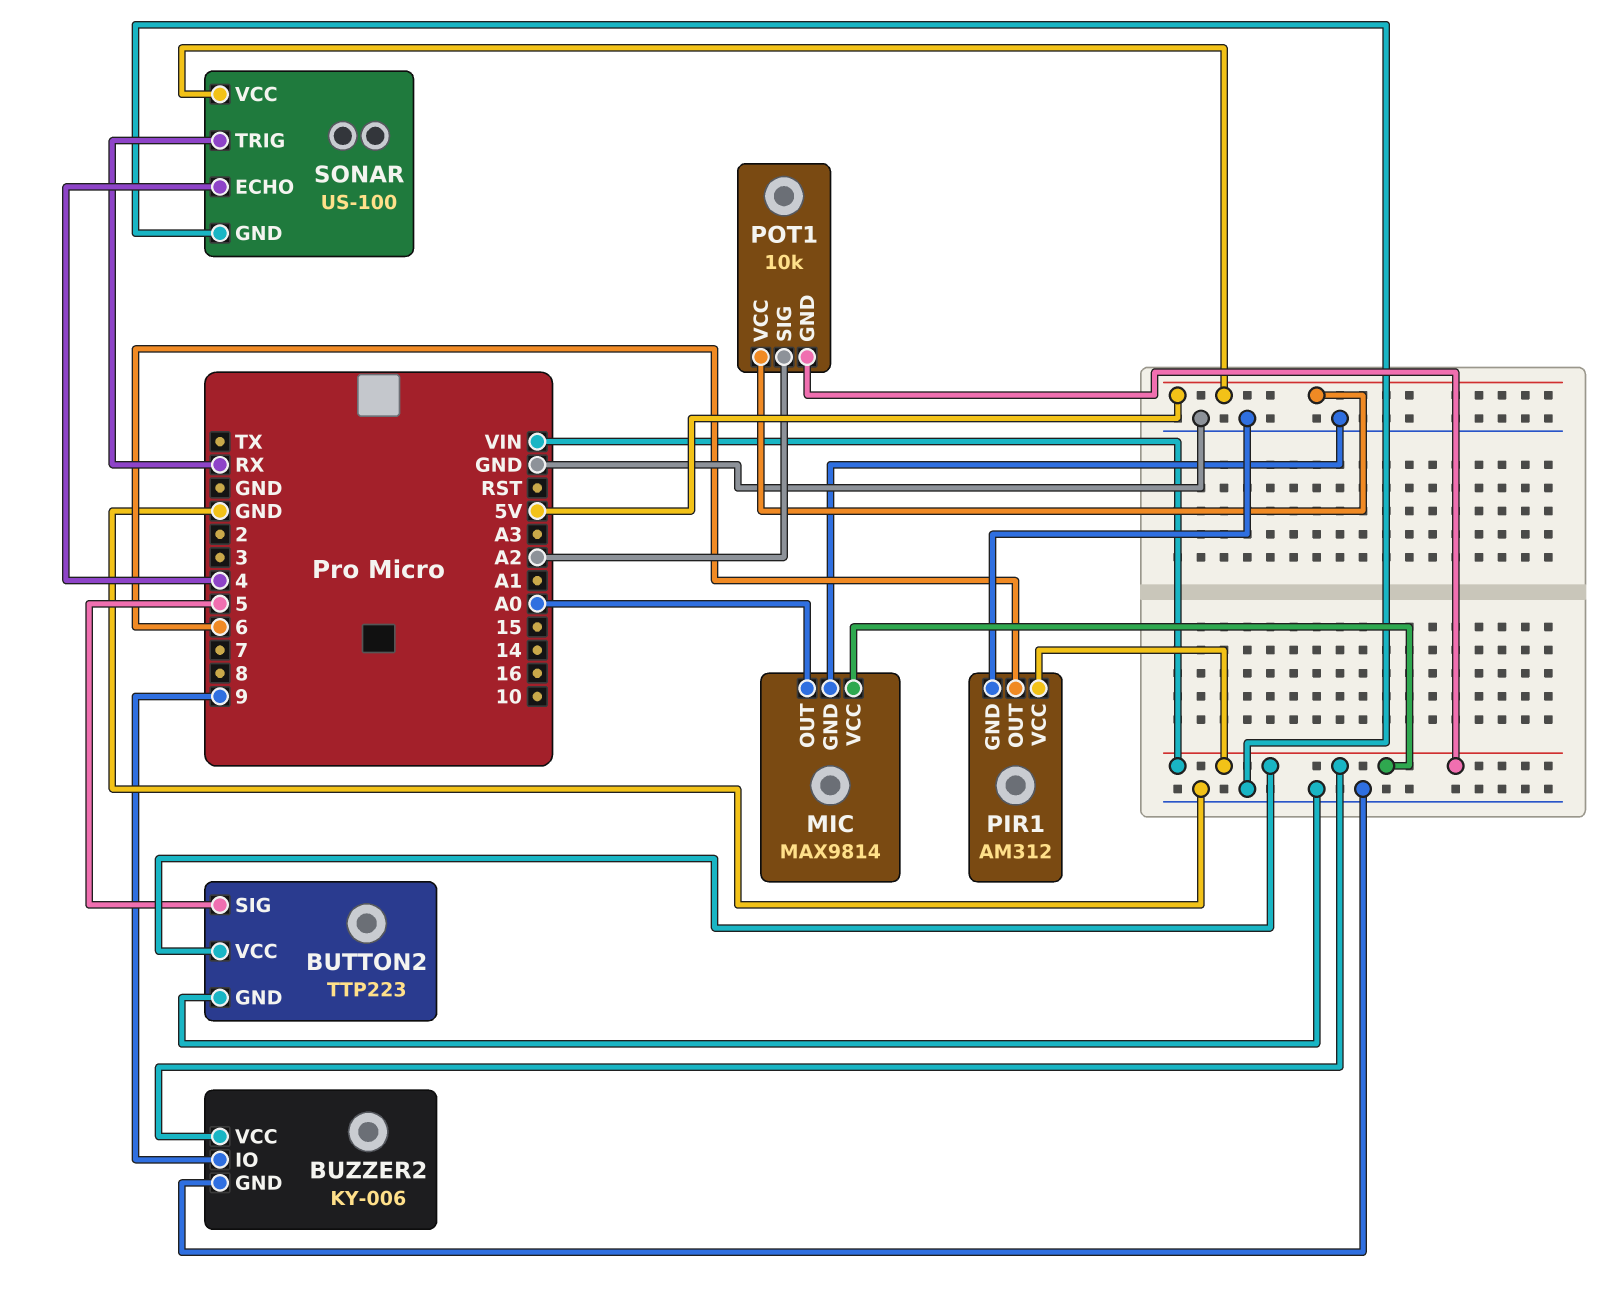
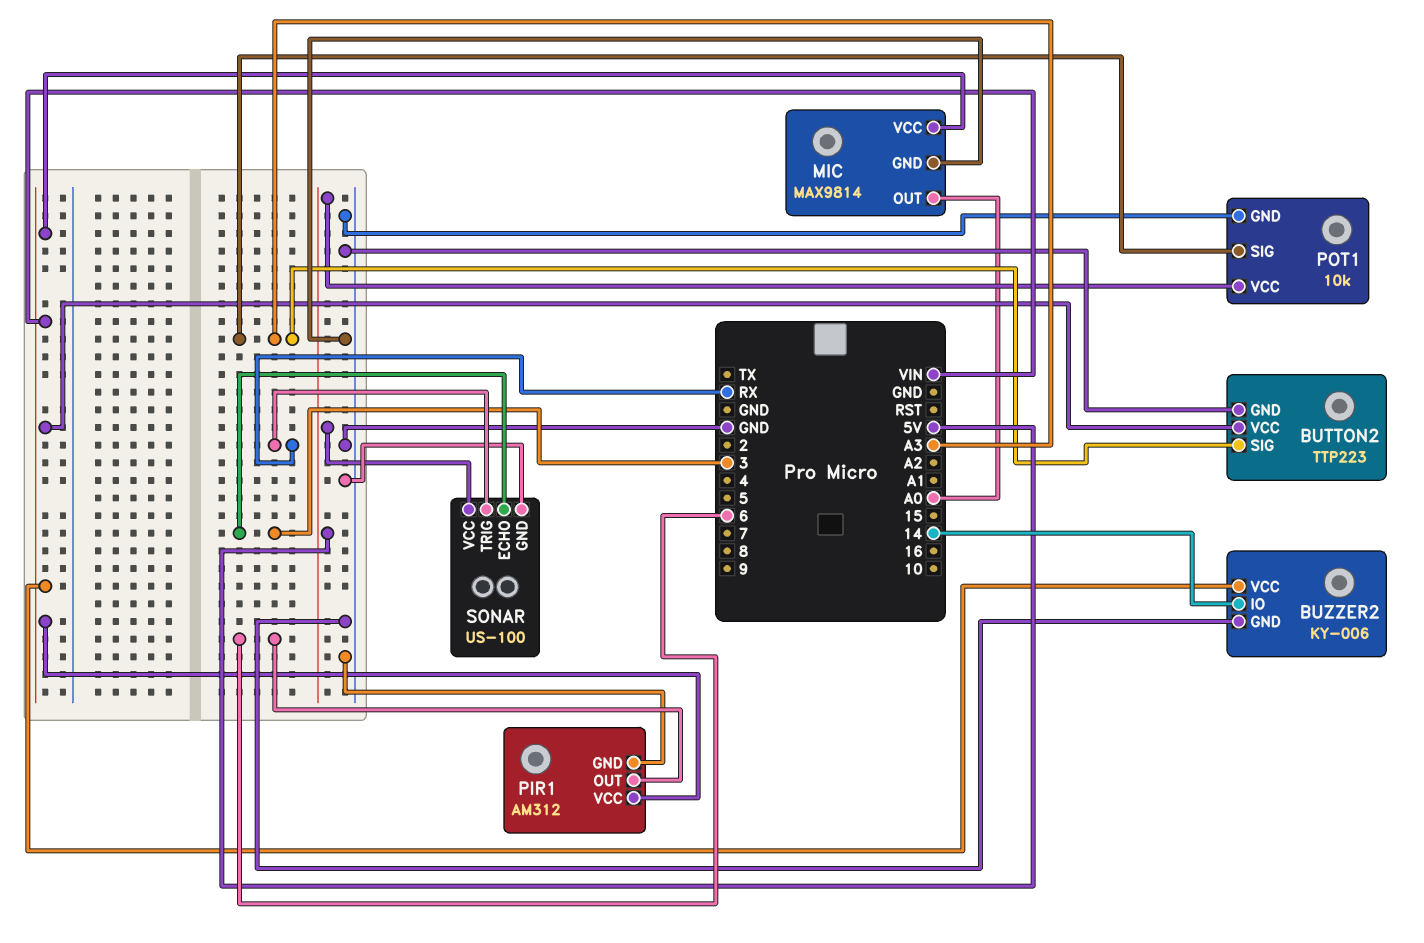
BUTTON2 pin SIG: 5 -> A3
BUZZER2 pin IO: 9 -> 14
POT1 pin GND: VIN -> GND
POT1 pin SIG: A2 -> A3
SONAR pin ECHO: 4 -> 3

